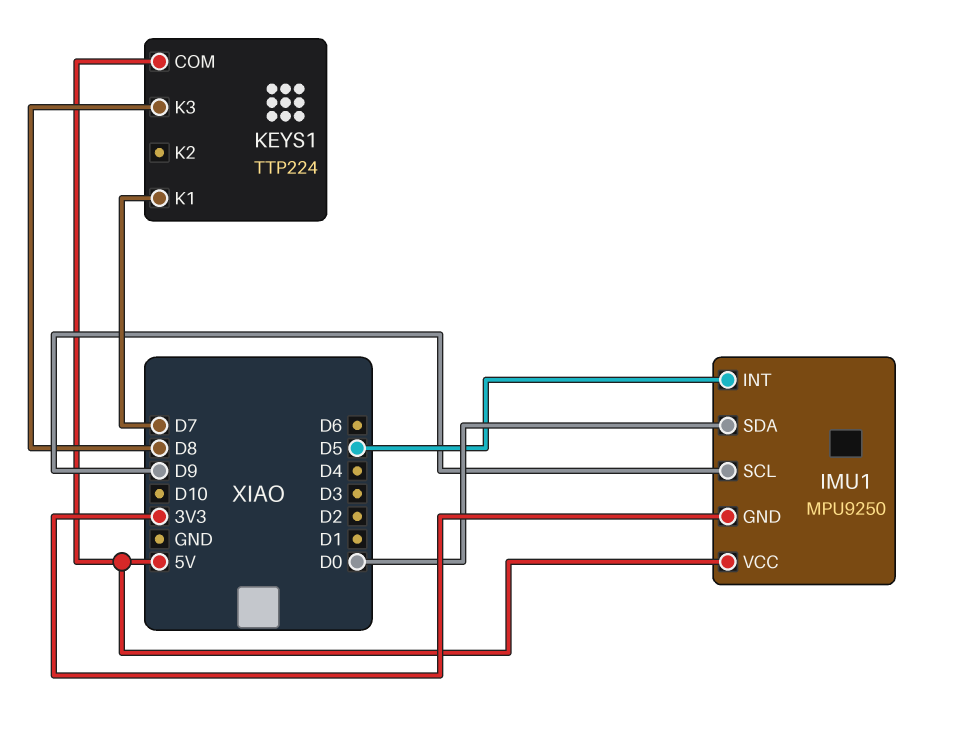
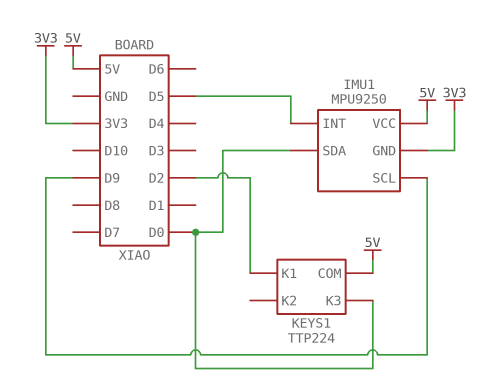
KEYS1 pin K1: D7 -> D2
KEYS1 pin K3: D8 -> D0

